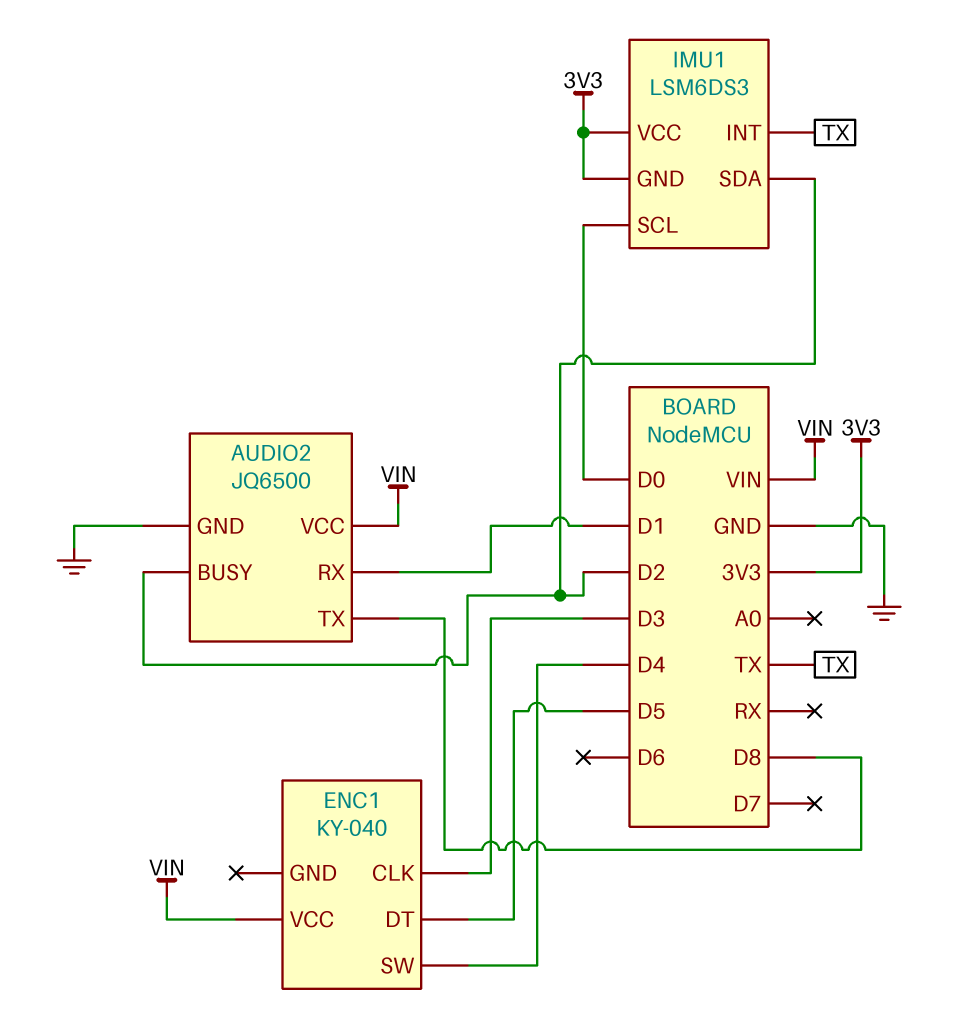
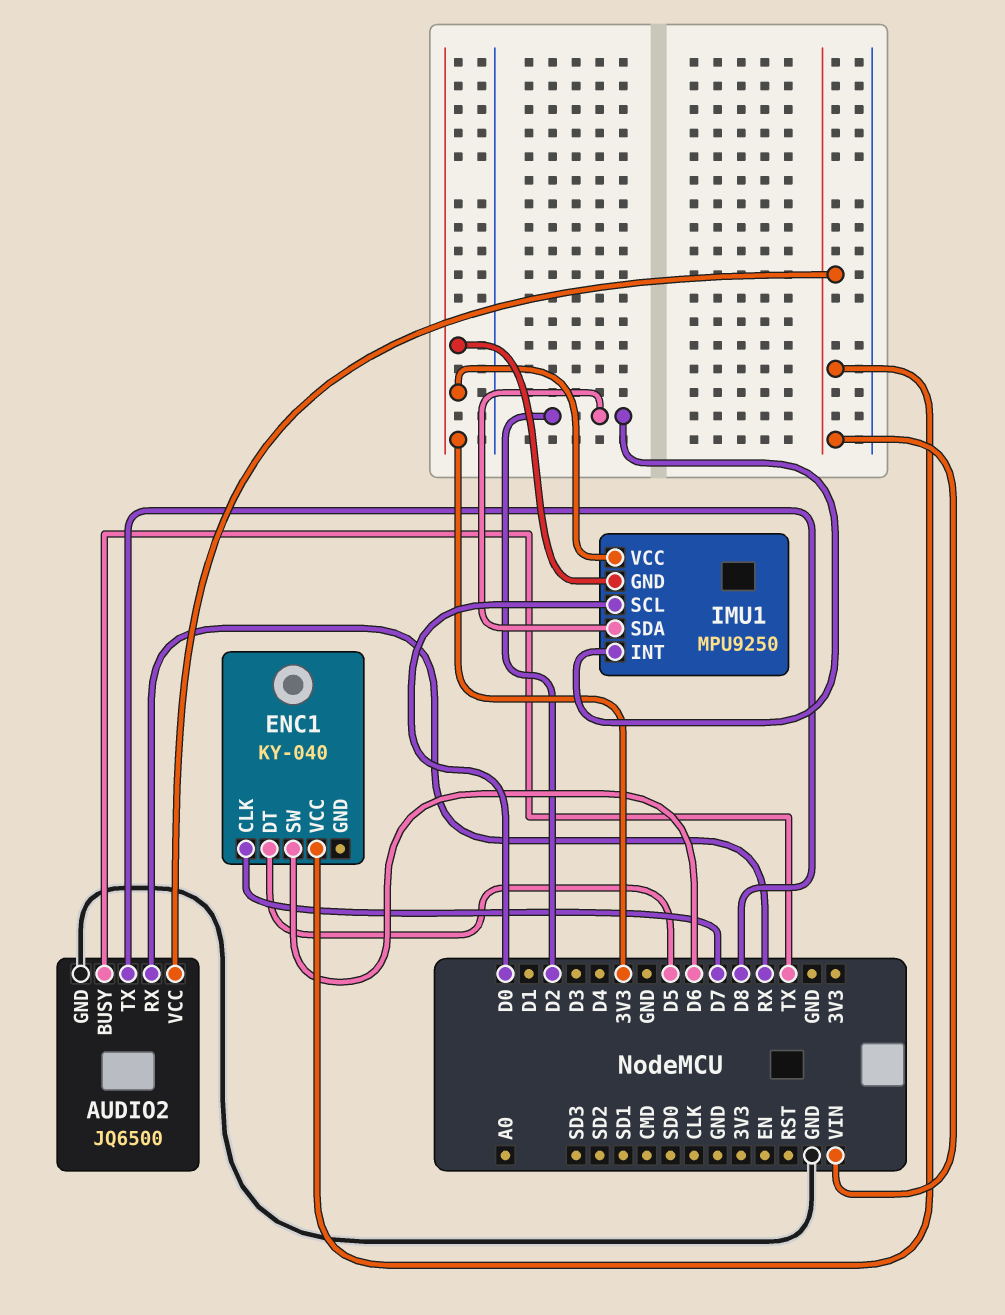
AUDIO2 pin BUSY: D2 -> TX
AUDIO2 pin RX: D1 -> RX
ENC1 pin CLK: D3 -> D7
ENC1 pin SW: D4 -> D6
IMU1: LSM6DS3 -> MPU9250
IMU1 pin INT: TX -> D2

